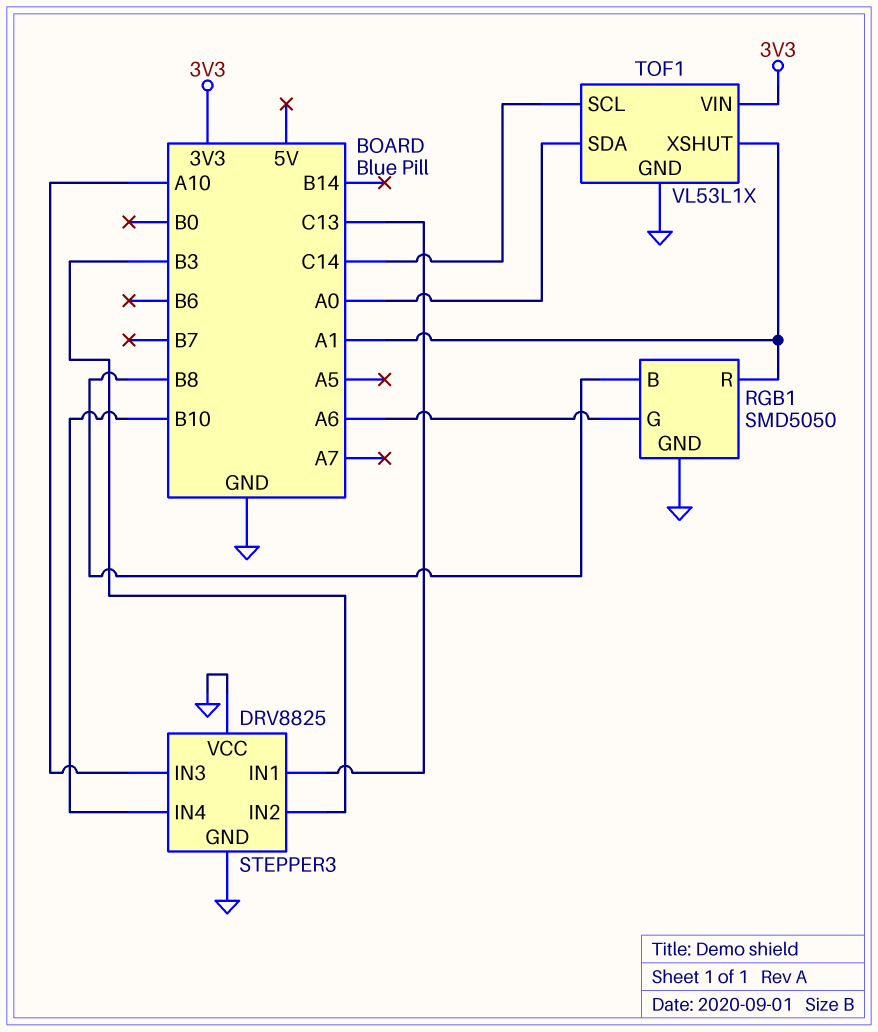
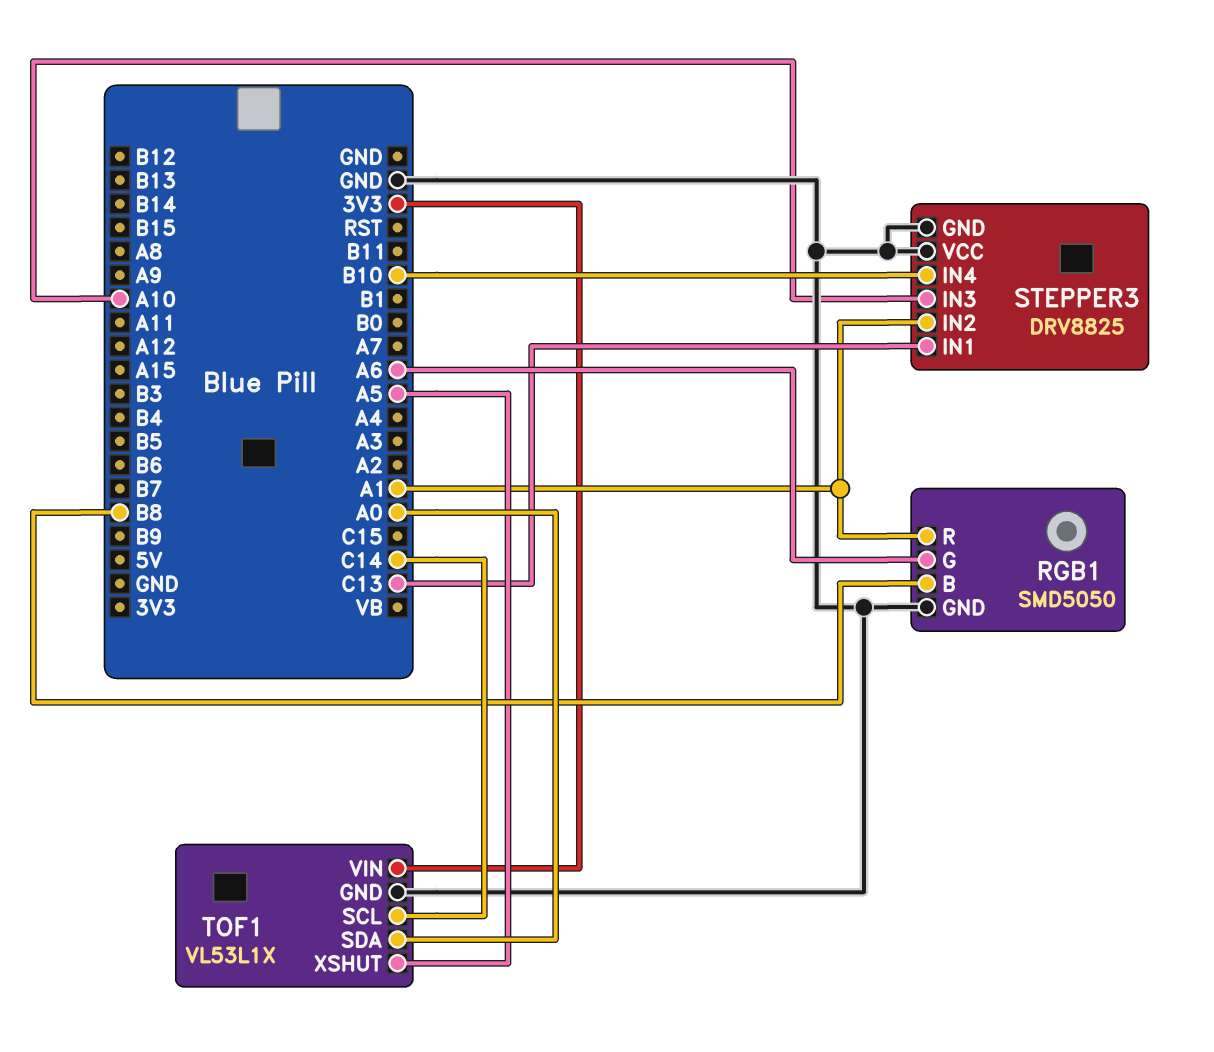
STEPPER3 pin IN2: B3 -> A1
TOF1 pin XSHUT: A1 -> A5

